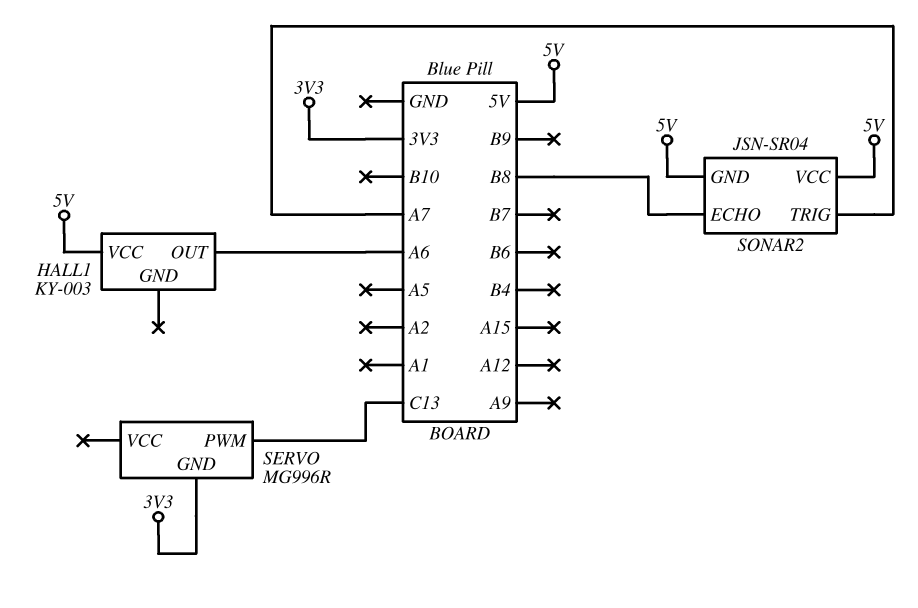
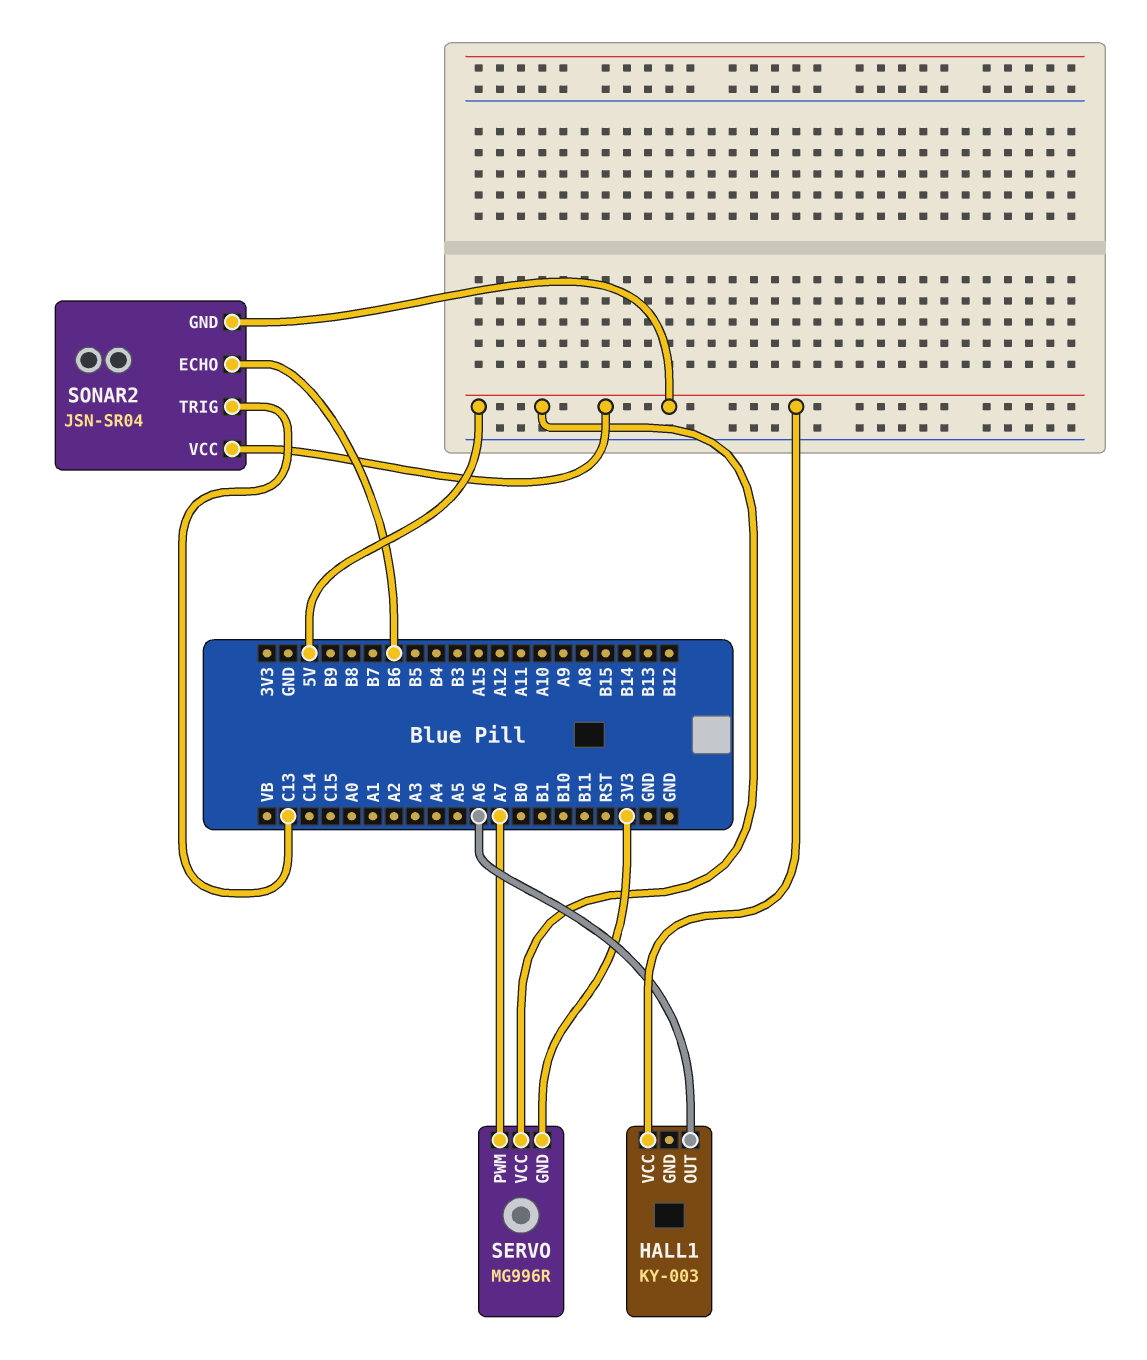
SERVO pin PWM: C13 -> A7
SERVO pin VCC: none -> 5V
SONAR2 pin ECHO: B8 -> B6
SONAR2 pin TRIG: A7 -> C13

